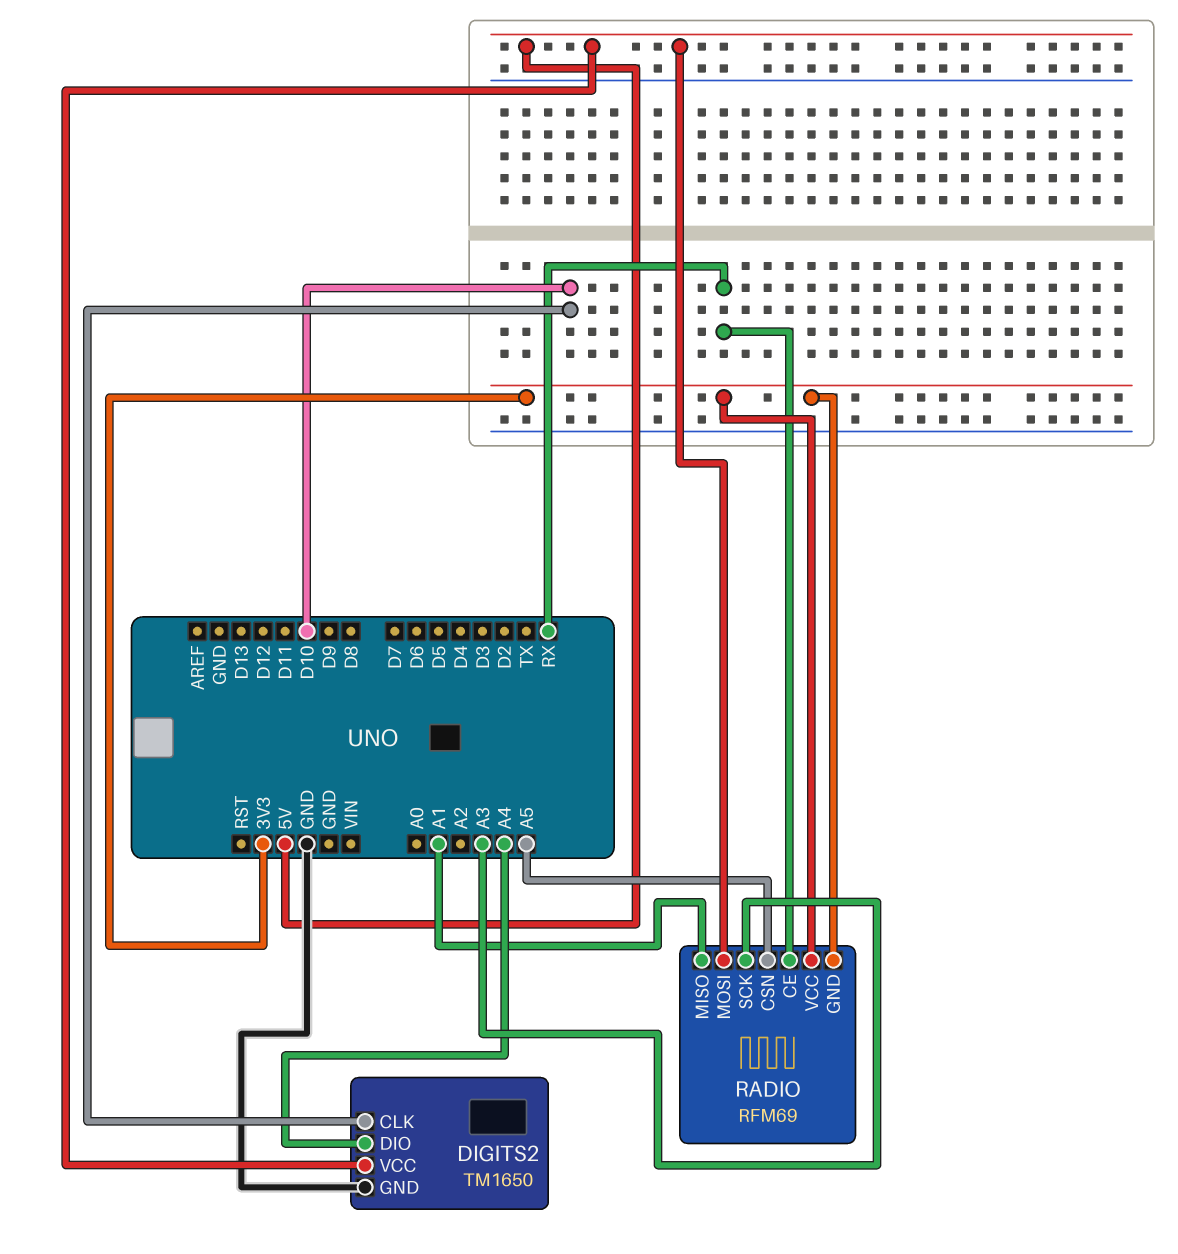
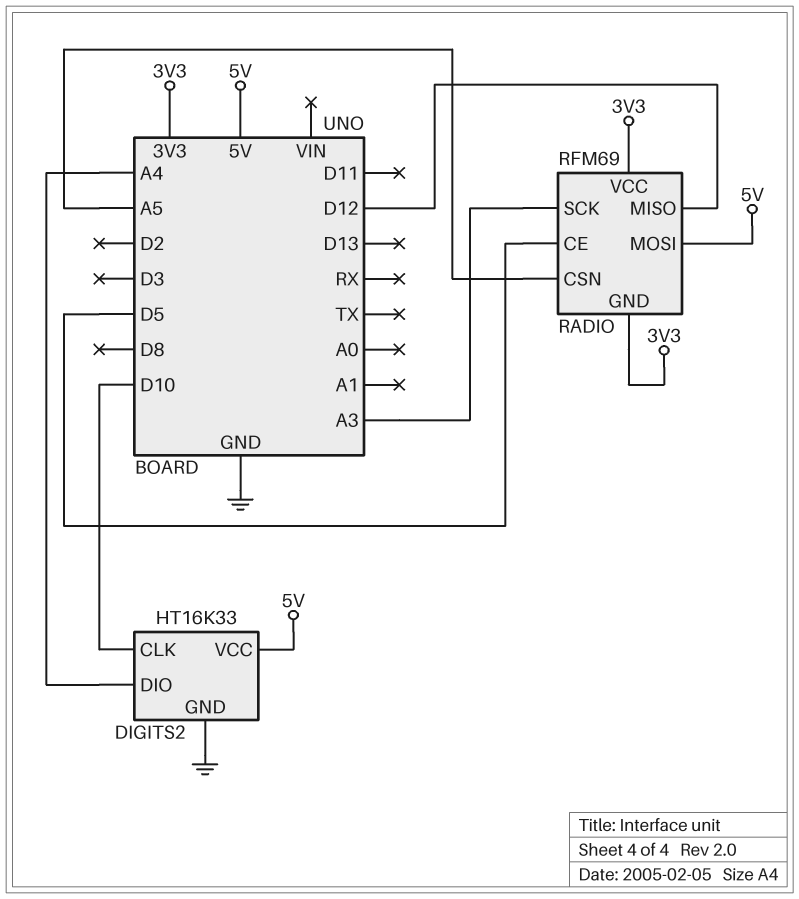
DIGITS2: TM1650 -> HT16K33
RADIO pin CE: RX -> D5
RADIO pin MISO: A1 -> D12

